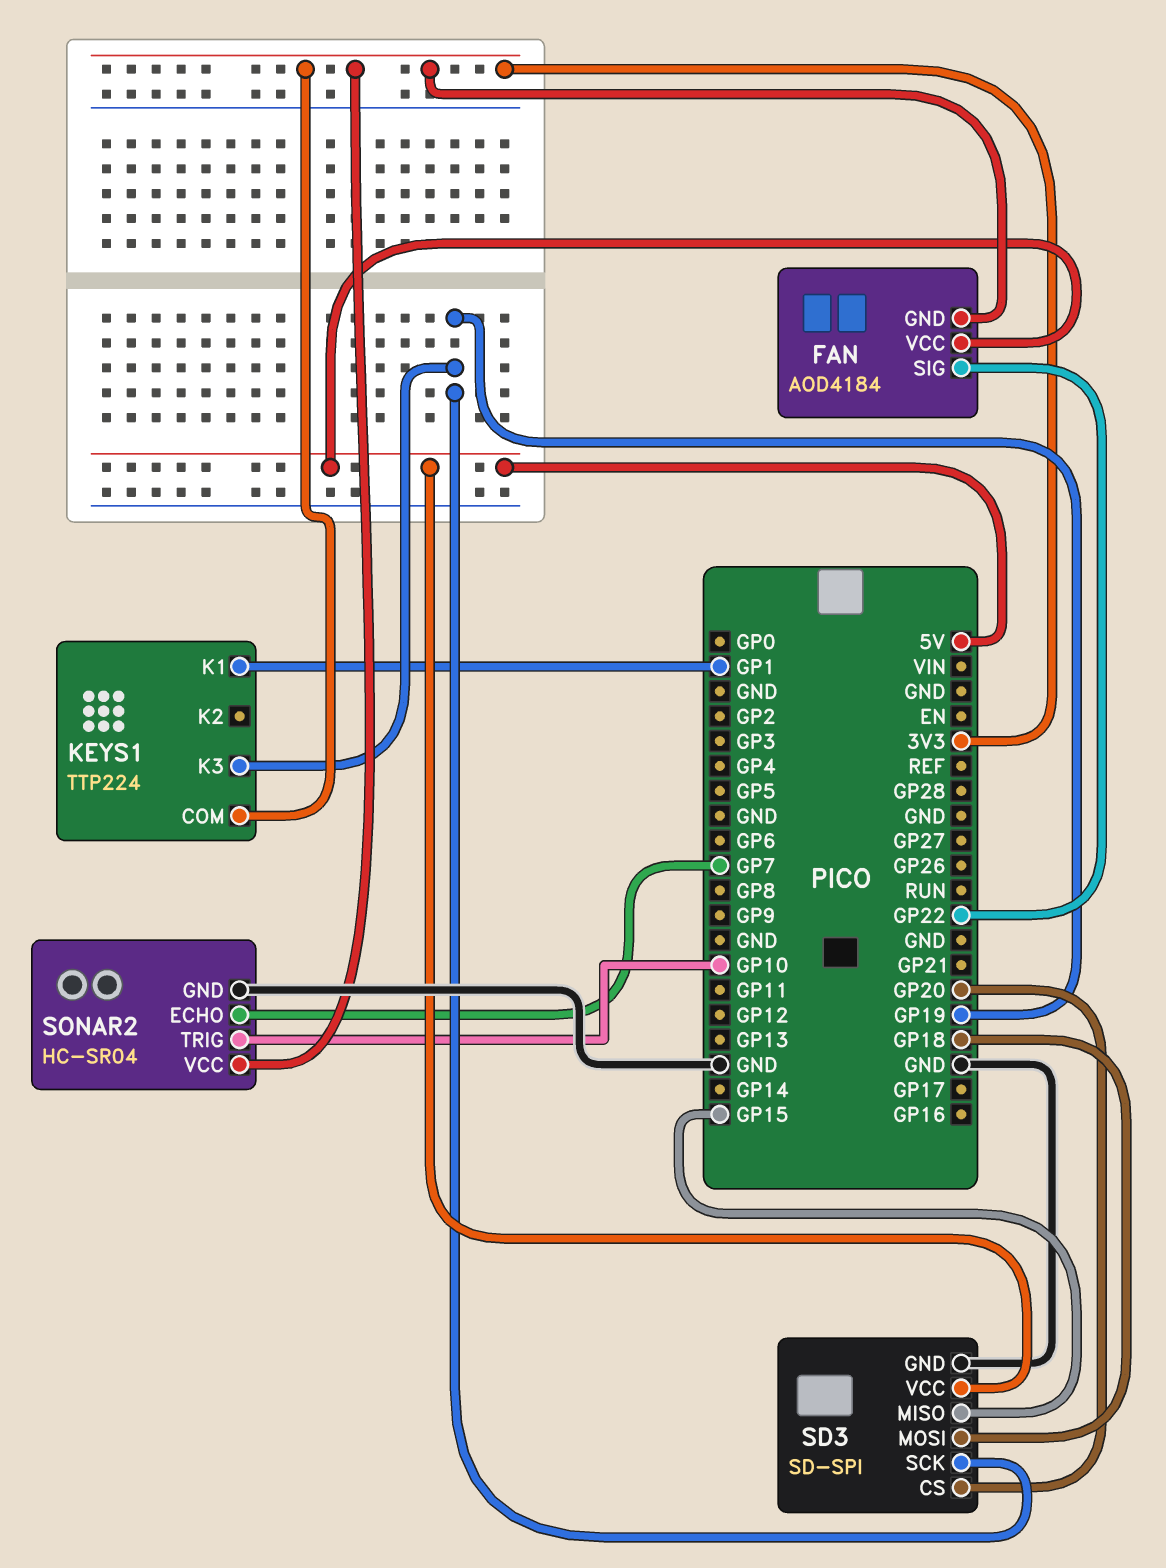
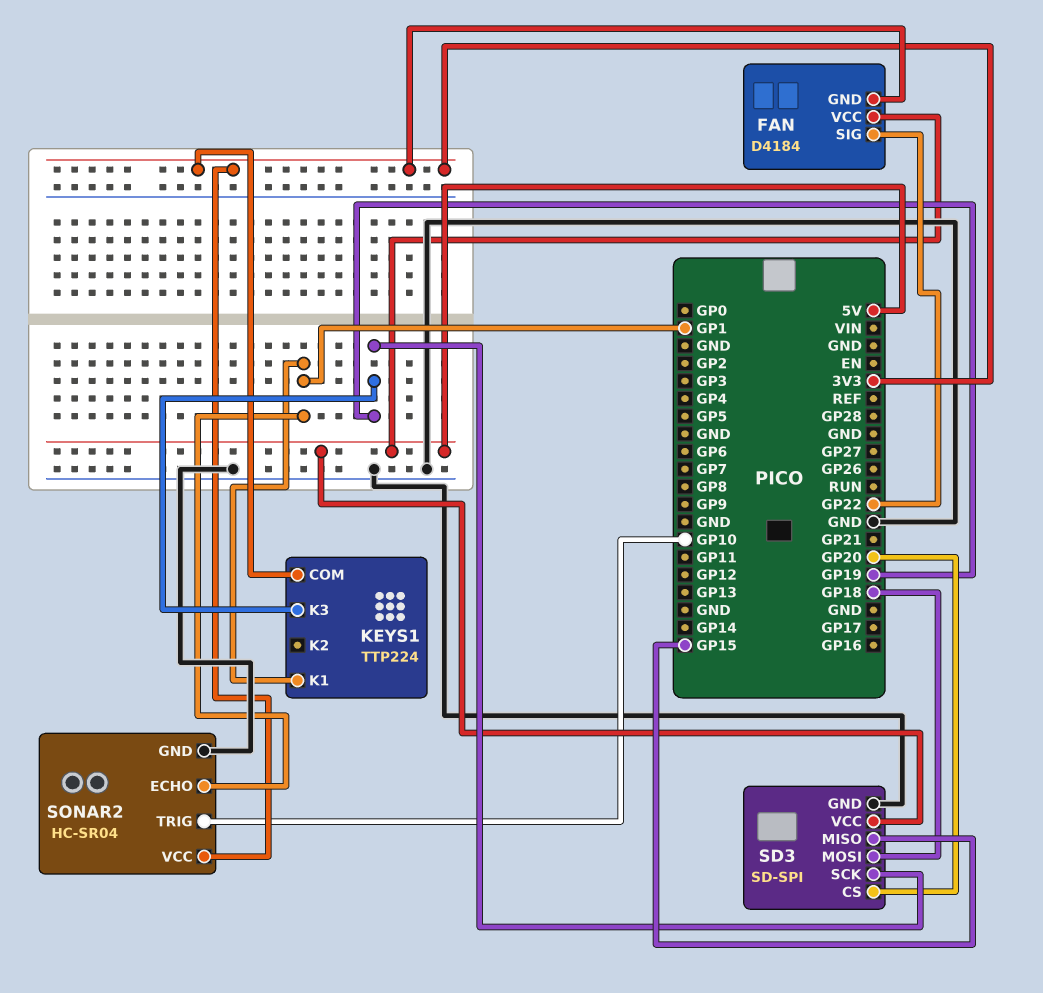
FAN: AOD4184 -> D4184
SONAR2 pin ECHO: GP7 -> GP1

